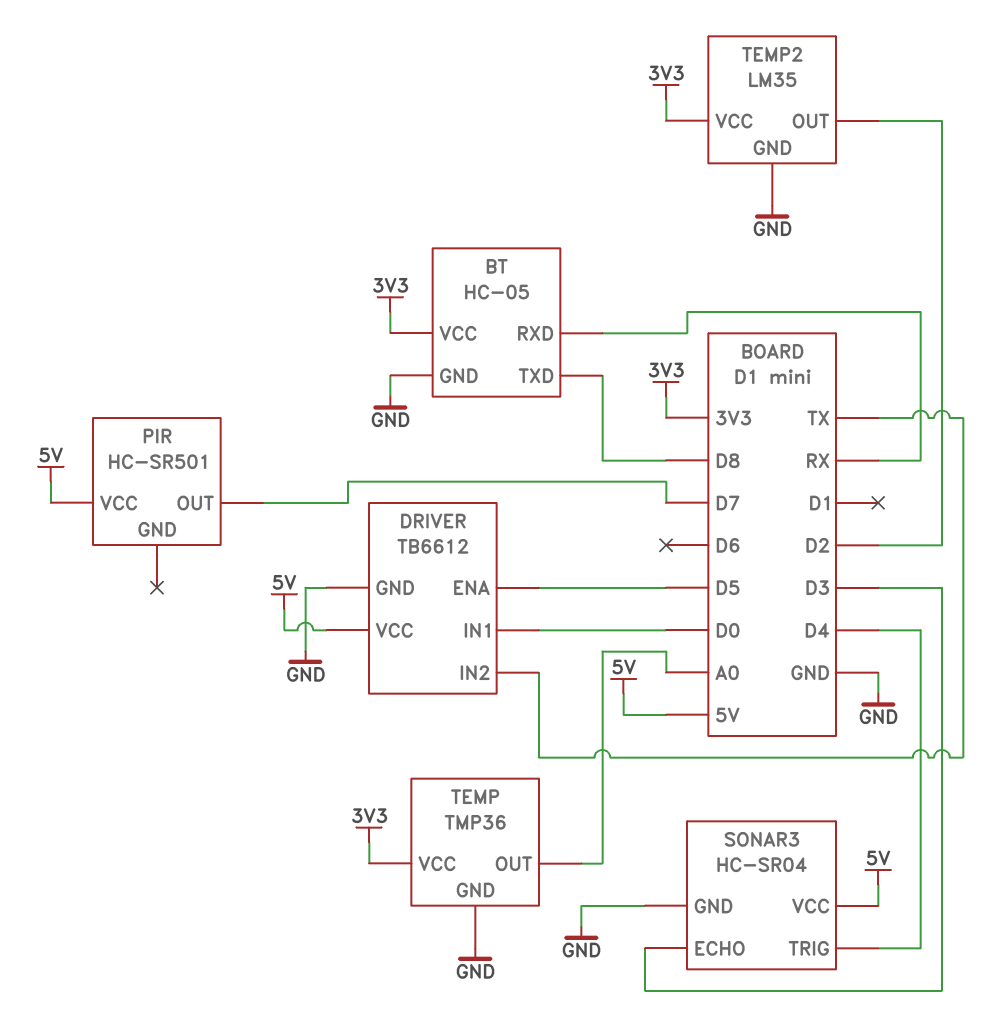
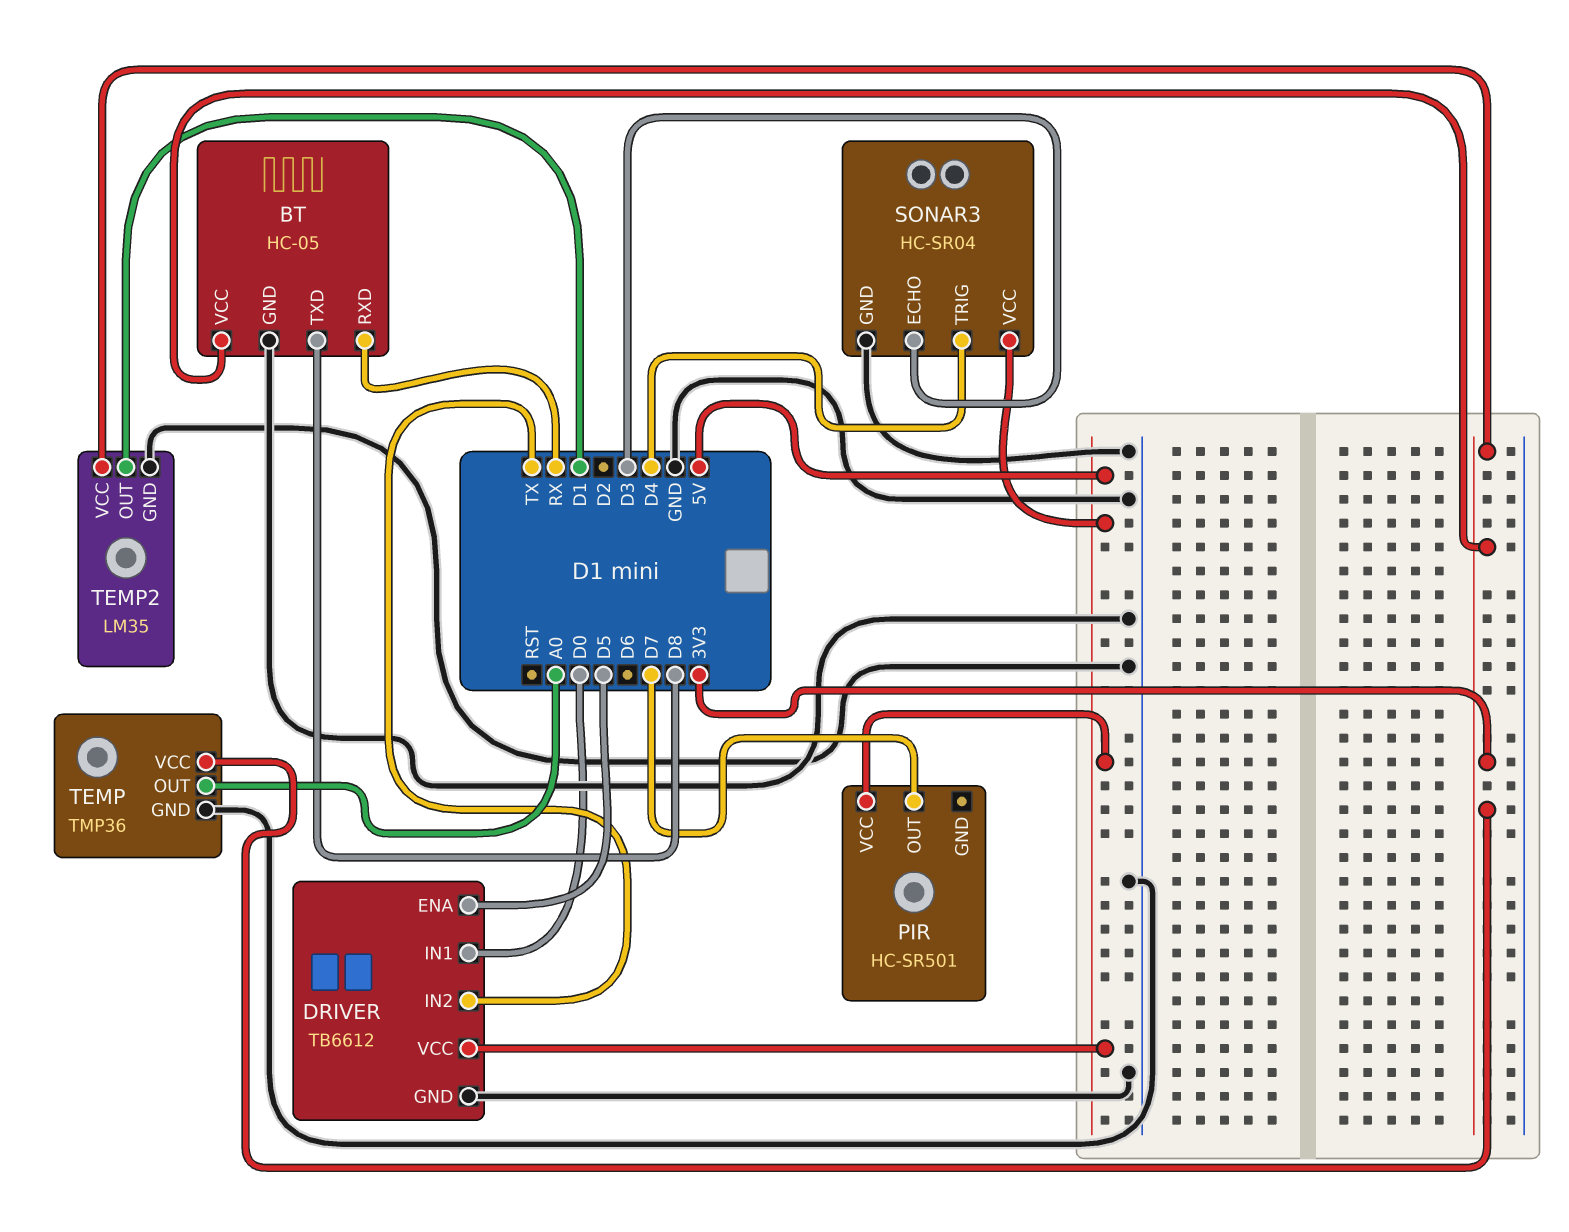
TEMP2 pin OUT: D2 -> D1

